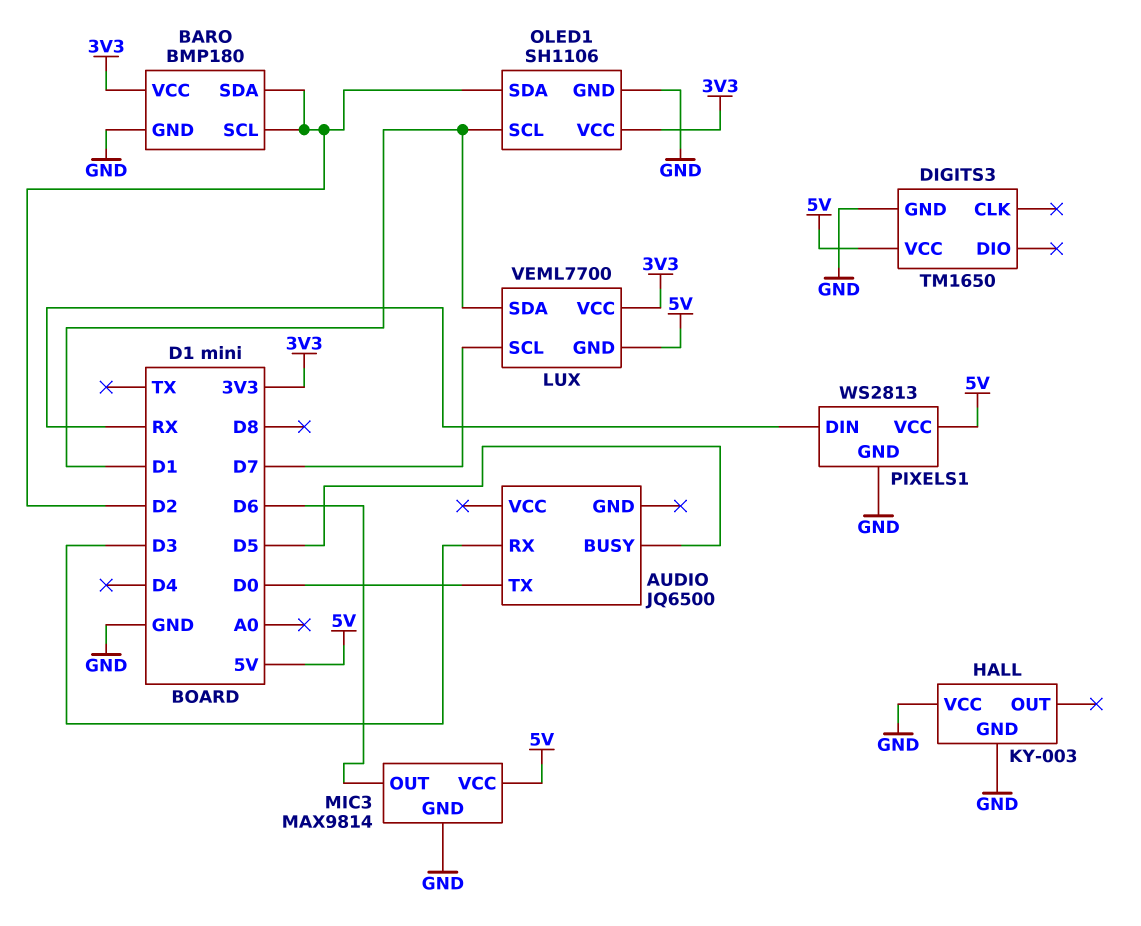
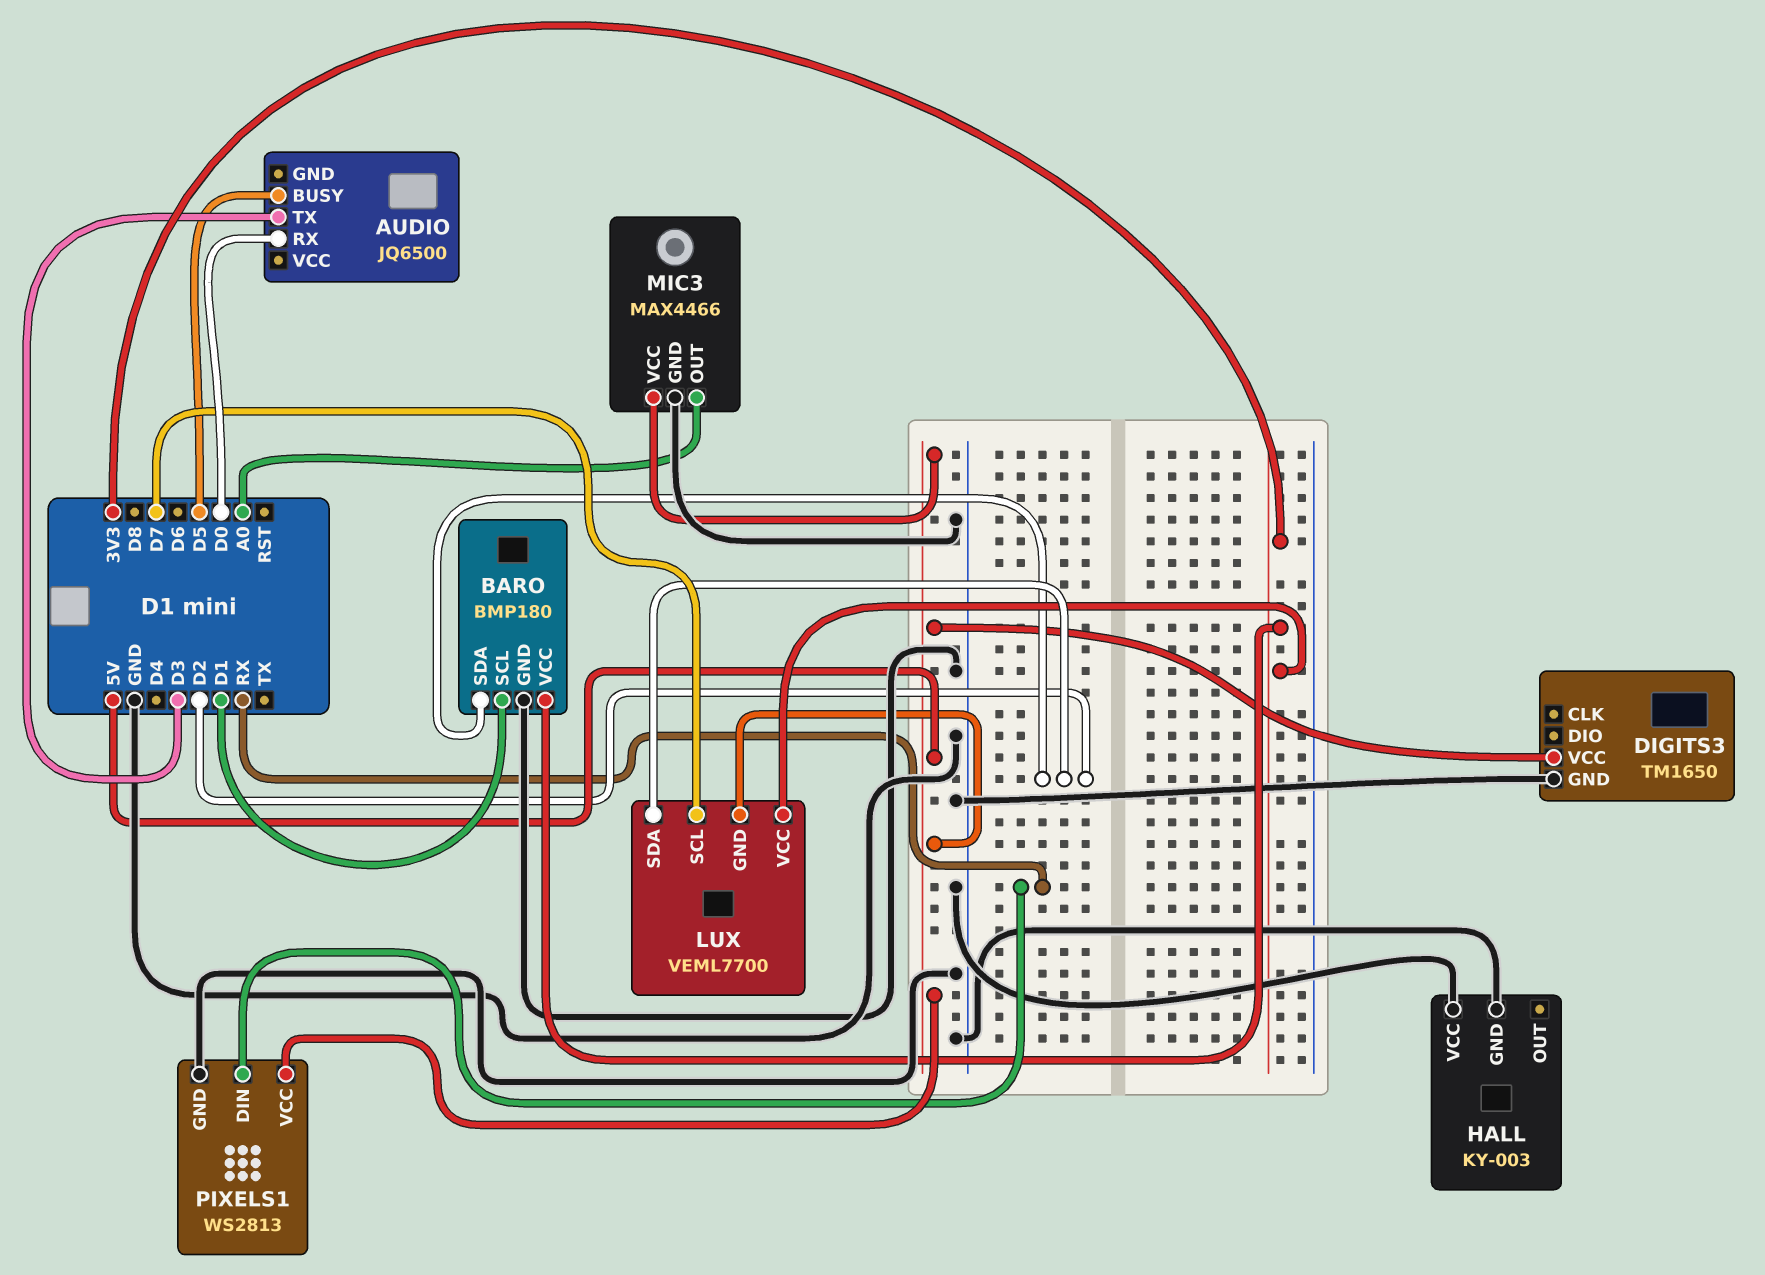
AUDIO pin RX: D3 -> D0
AUDIO pin TX: D0 -> D3
BARO pin SCL: D2 -> D1
LUX pin SDA: D1 -> D2
MIC3: MAX9814 -> MAX4466
MIC3 pin OUT: D6 -> A0
OLED1: SH1106 -> none
OLED1 pin GND: GND -> none
OLED1 pin SCL: D1 -> none
OLED1 pin SDA: D2 -> none
OLED1 pin VCC: 3V3 -> none

